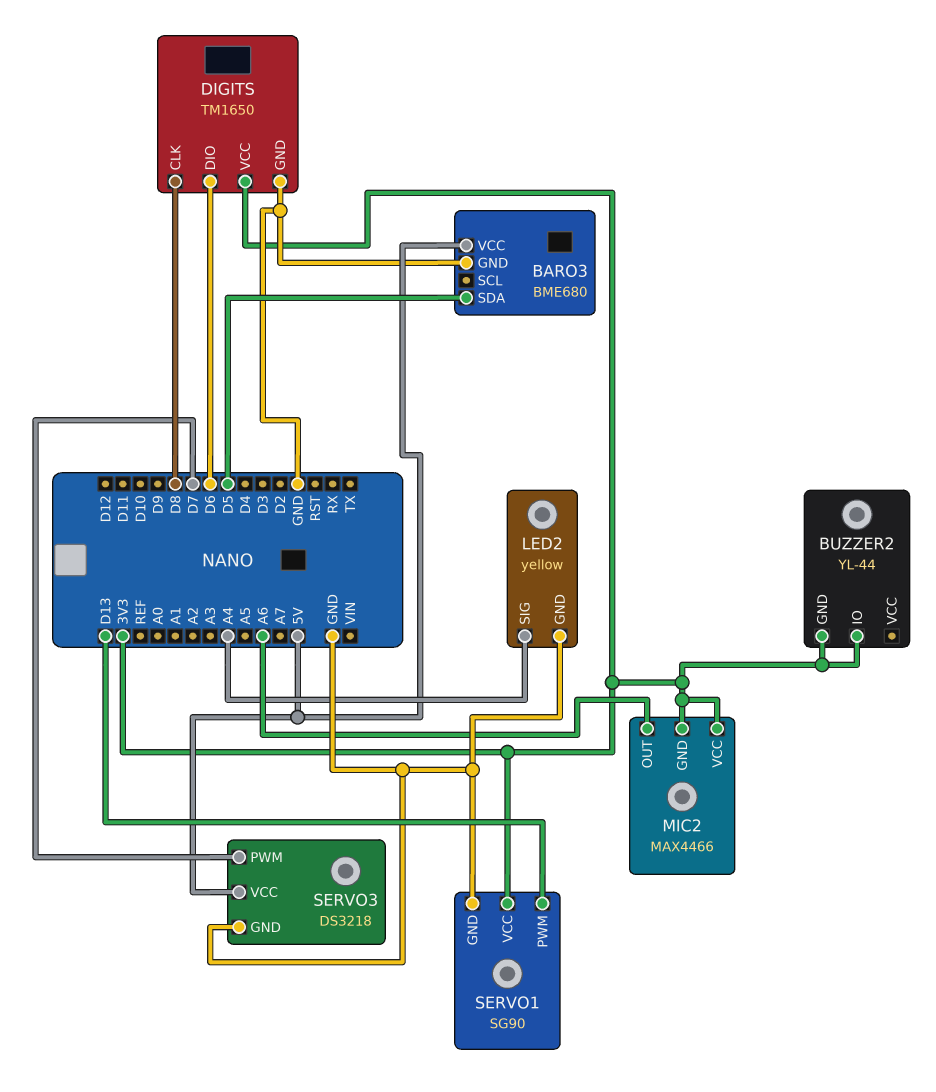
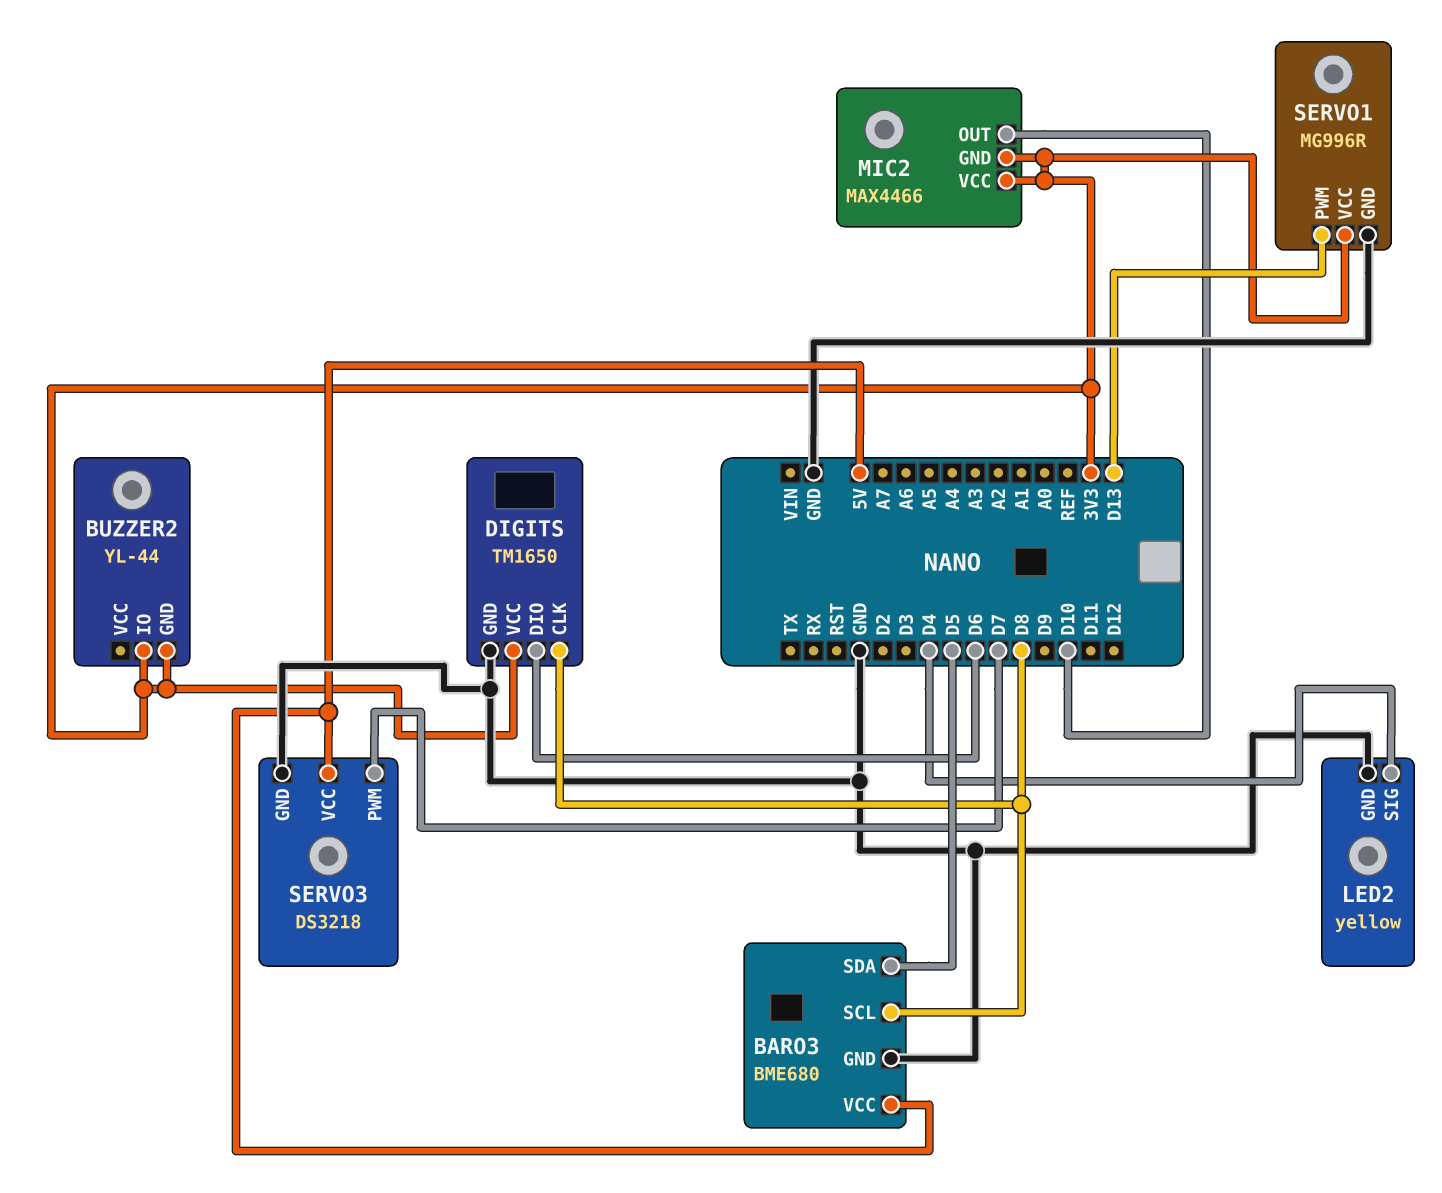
BARO3 pin SCL: none -> D8
LED2 pin SIG: A4 -> D4
MIC2 pin OUT: A6 -> D10
SERVO1: SG90 -> MG996R

